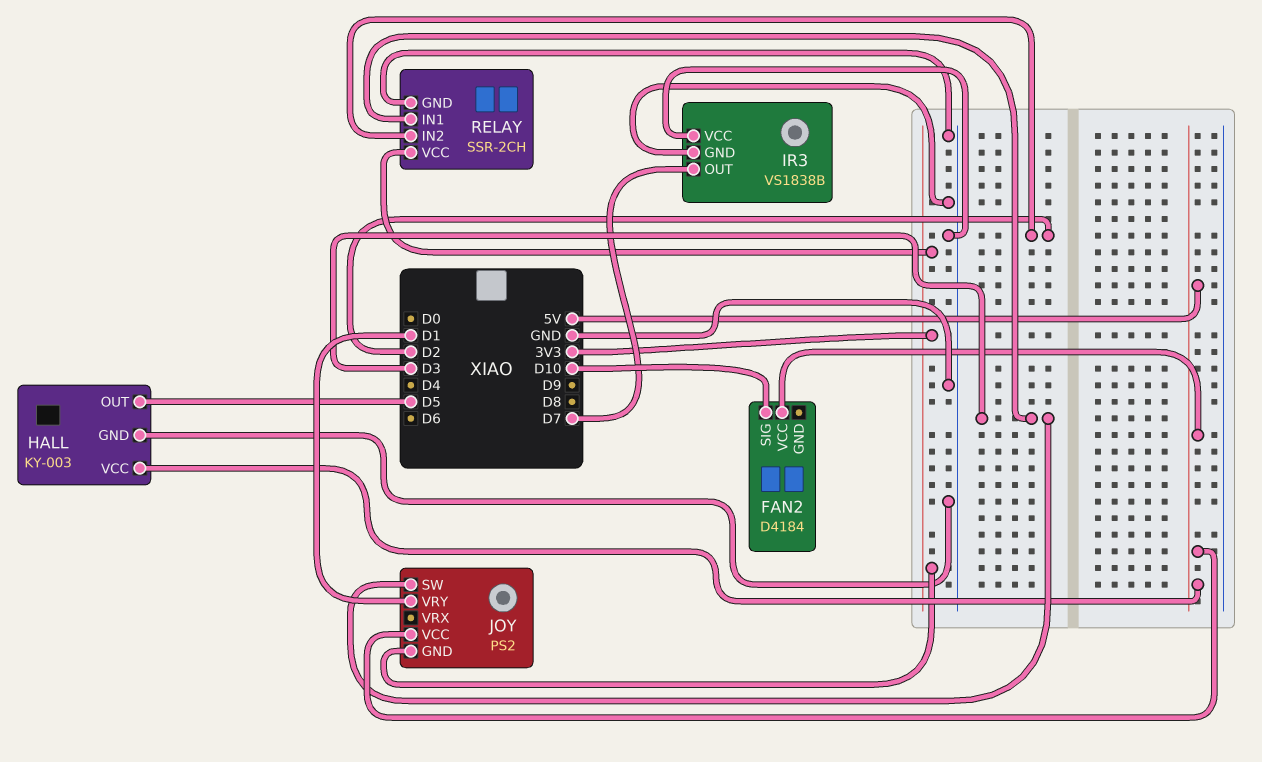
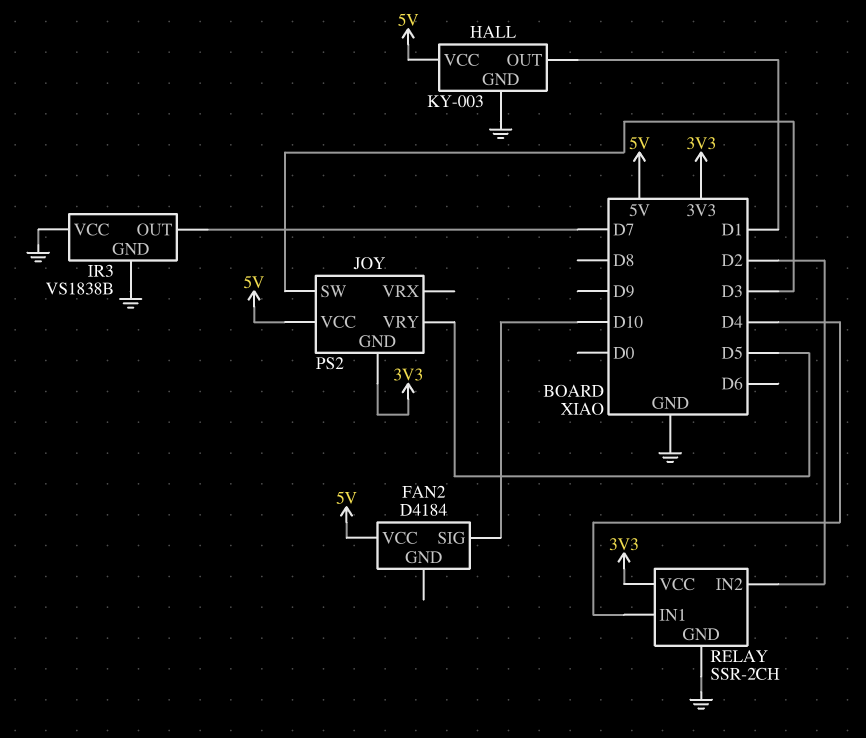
HALL pin OUT: D5 -> D1
JOY pin VRY: D1 -> D5
RELAY pin IN1: D3 -> D4

